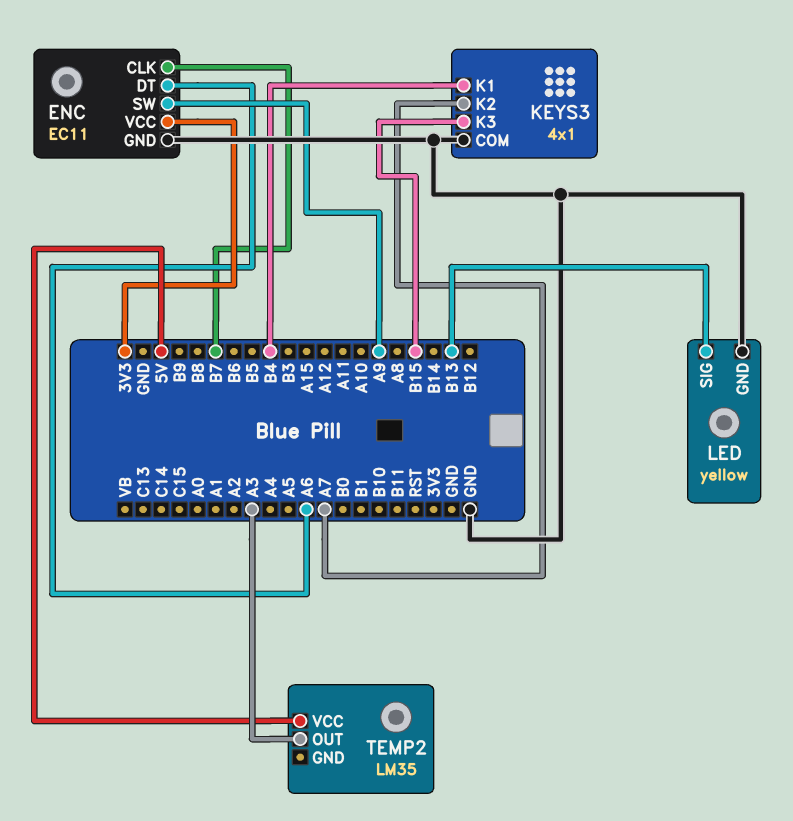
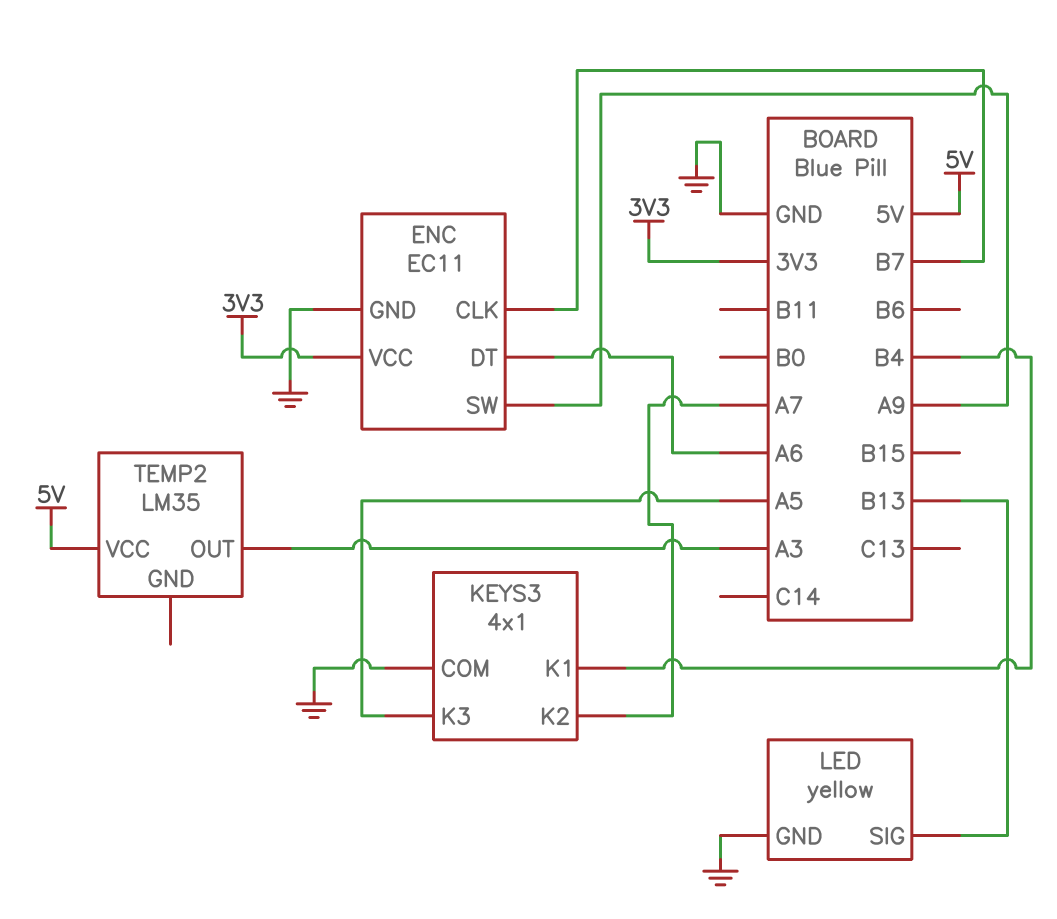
KEYS3 pin K3: B15 -> A5

